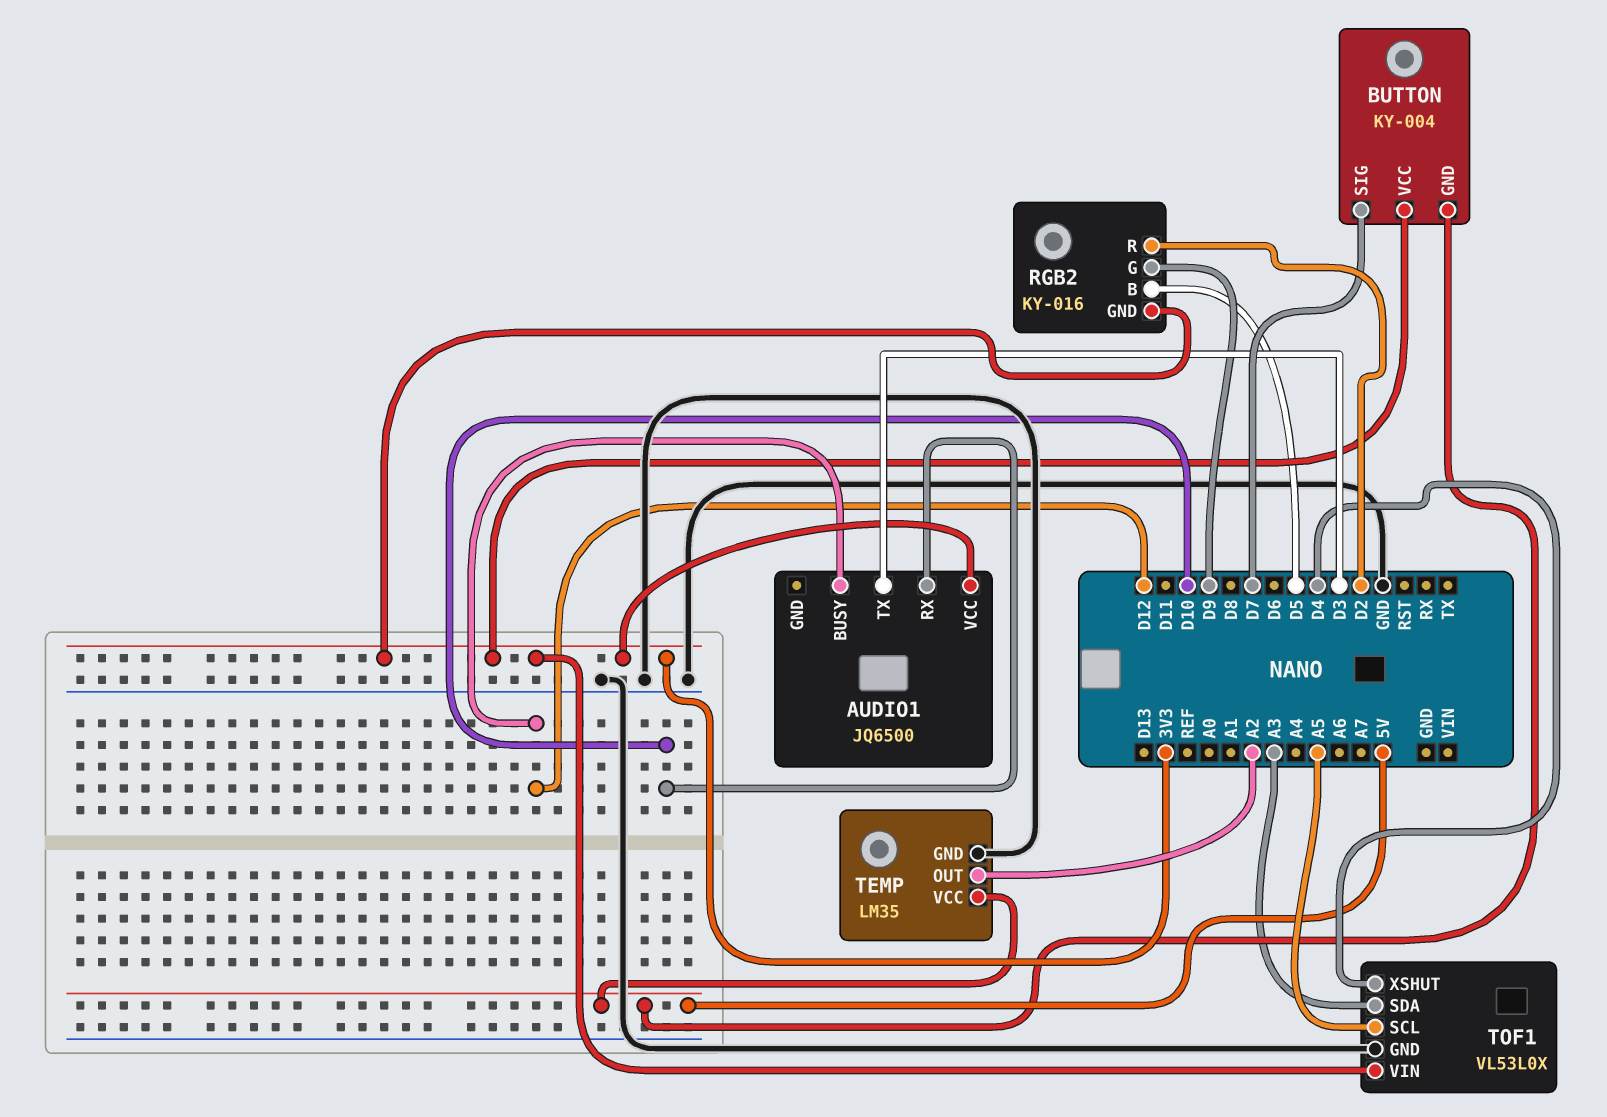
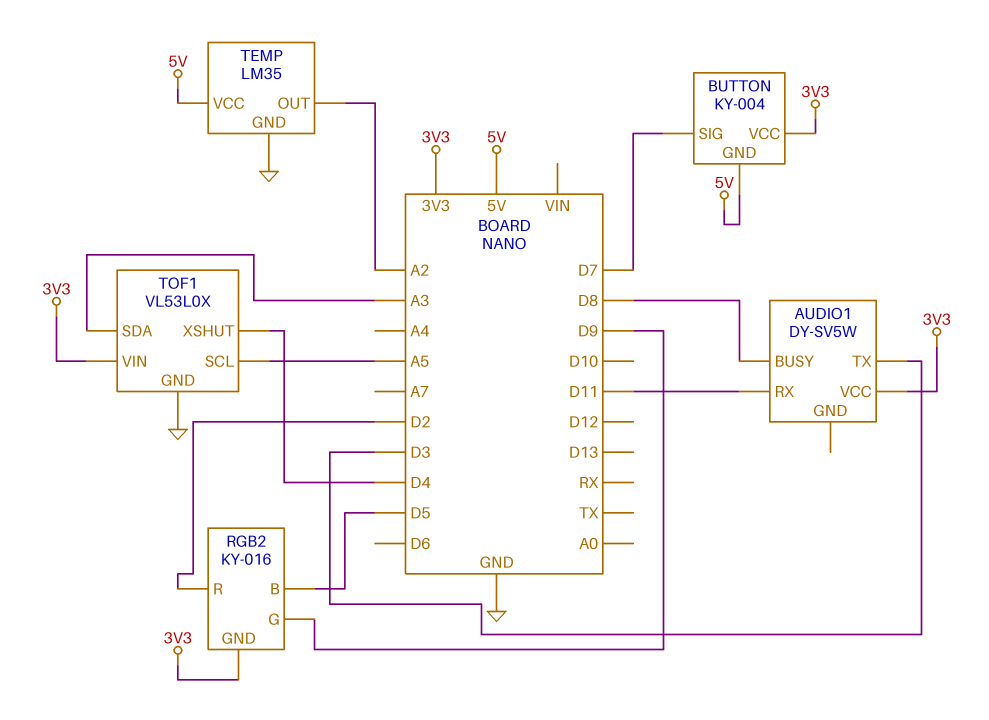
AUDIO1: JQ6500 -> DY-SV5W
AUDIO1 pin BUSY: D12 -> D8
AUDIO1 pin RX: D10 -> D11

